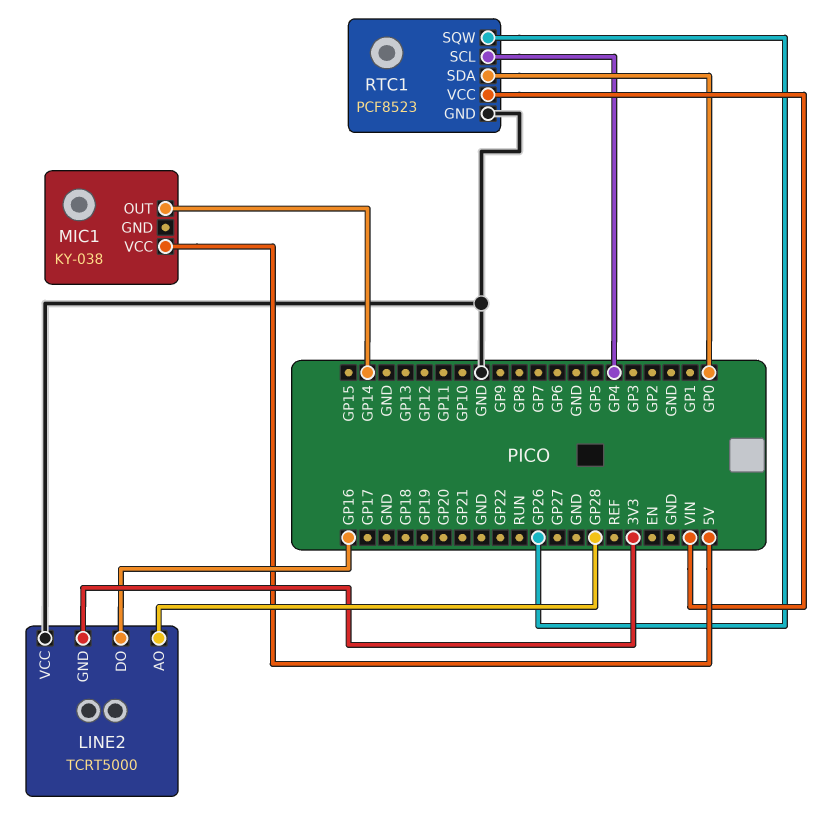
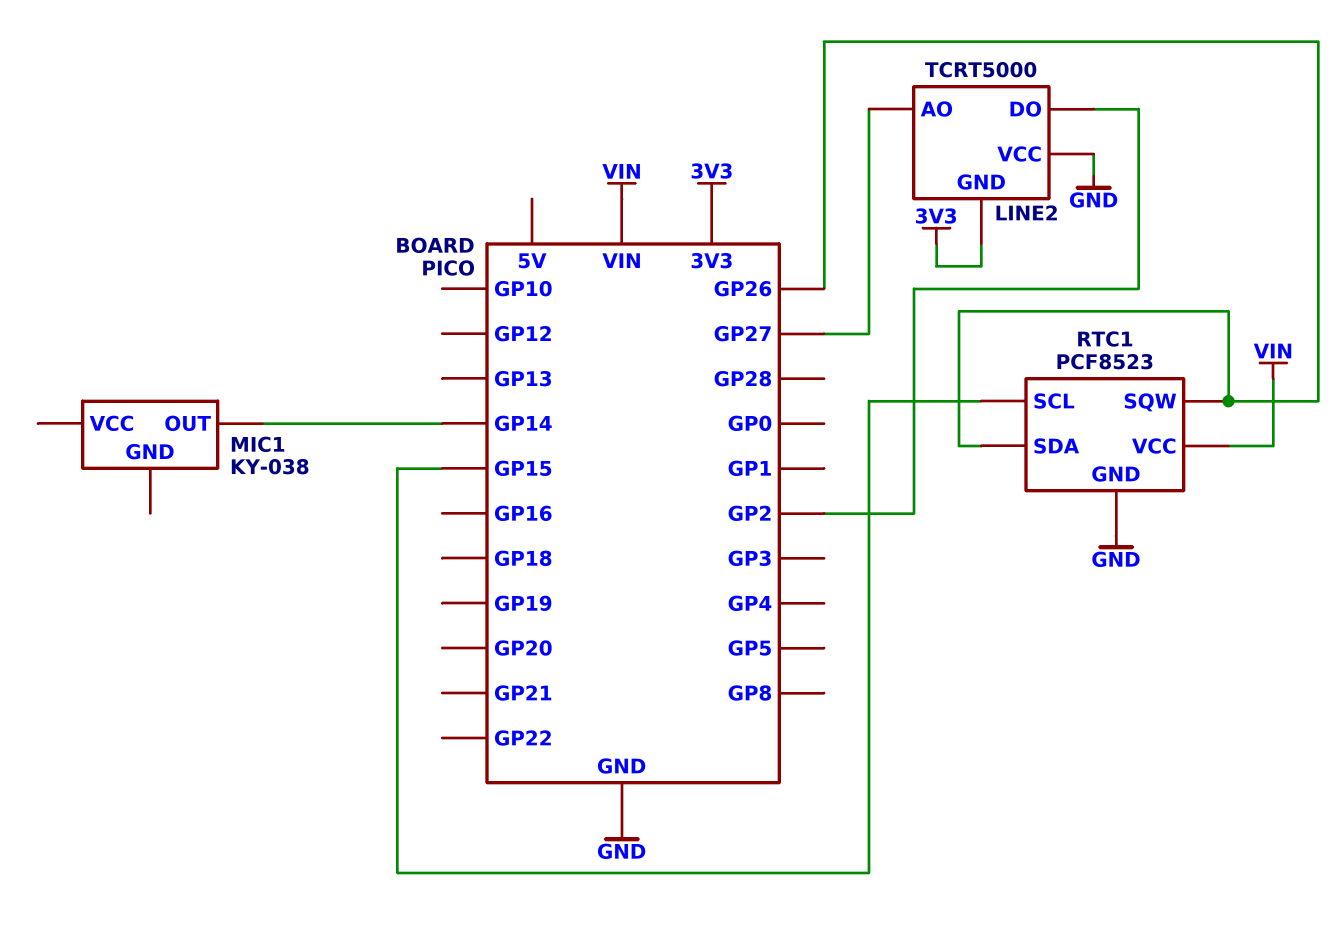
LINE2 pin AO: GP28 -> GP27
LINE2 pin DO: GP16 -> GP2
MIC1 pin VCC: 5V -> none
RTC1 pin SCL: GP4 -> GP15
RTC1 pin SDA: GP0 -> GP26

